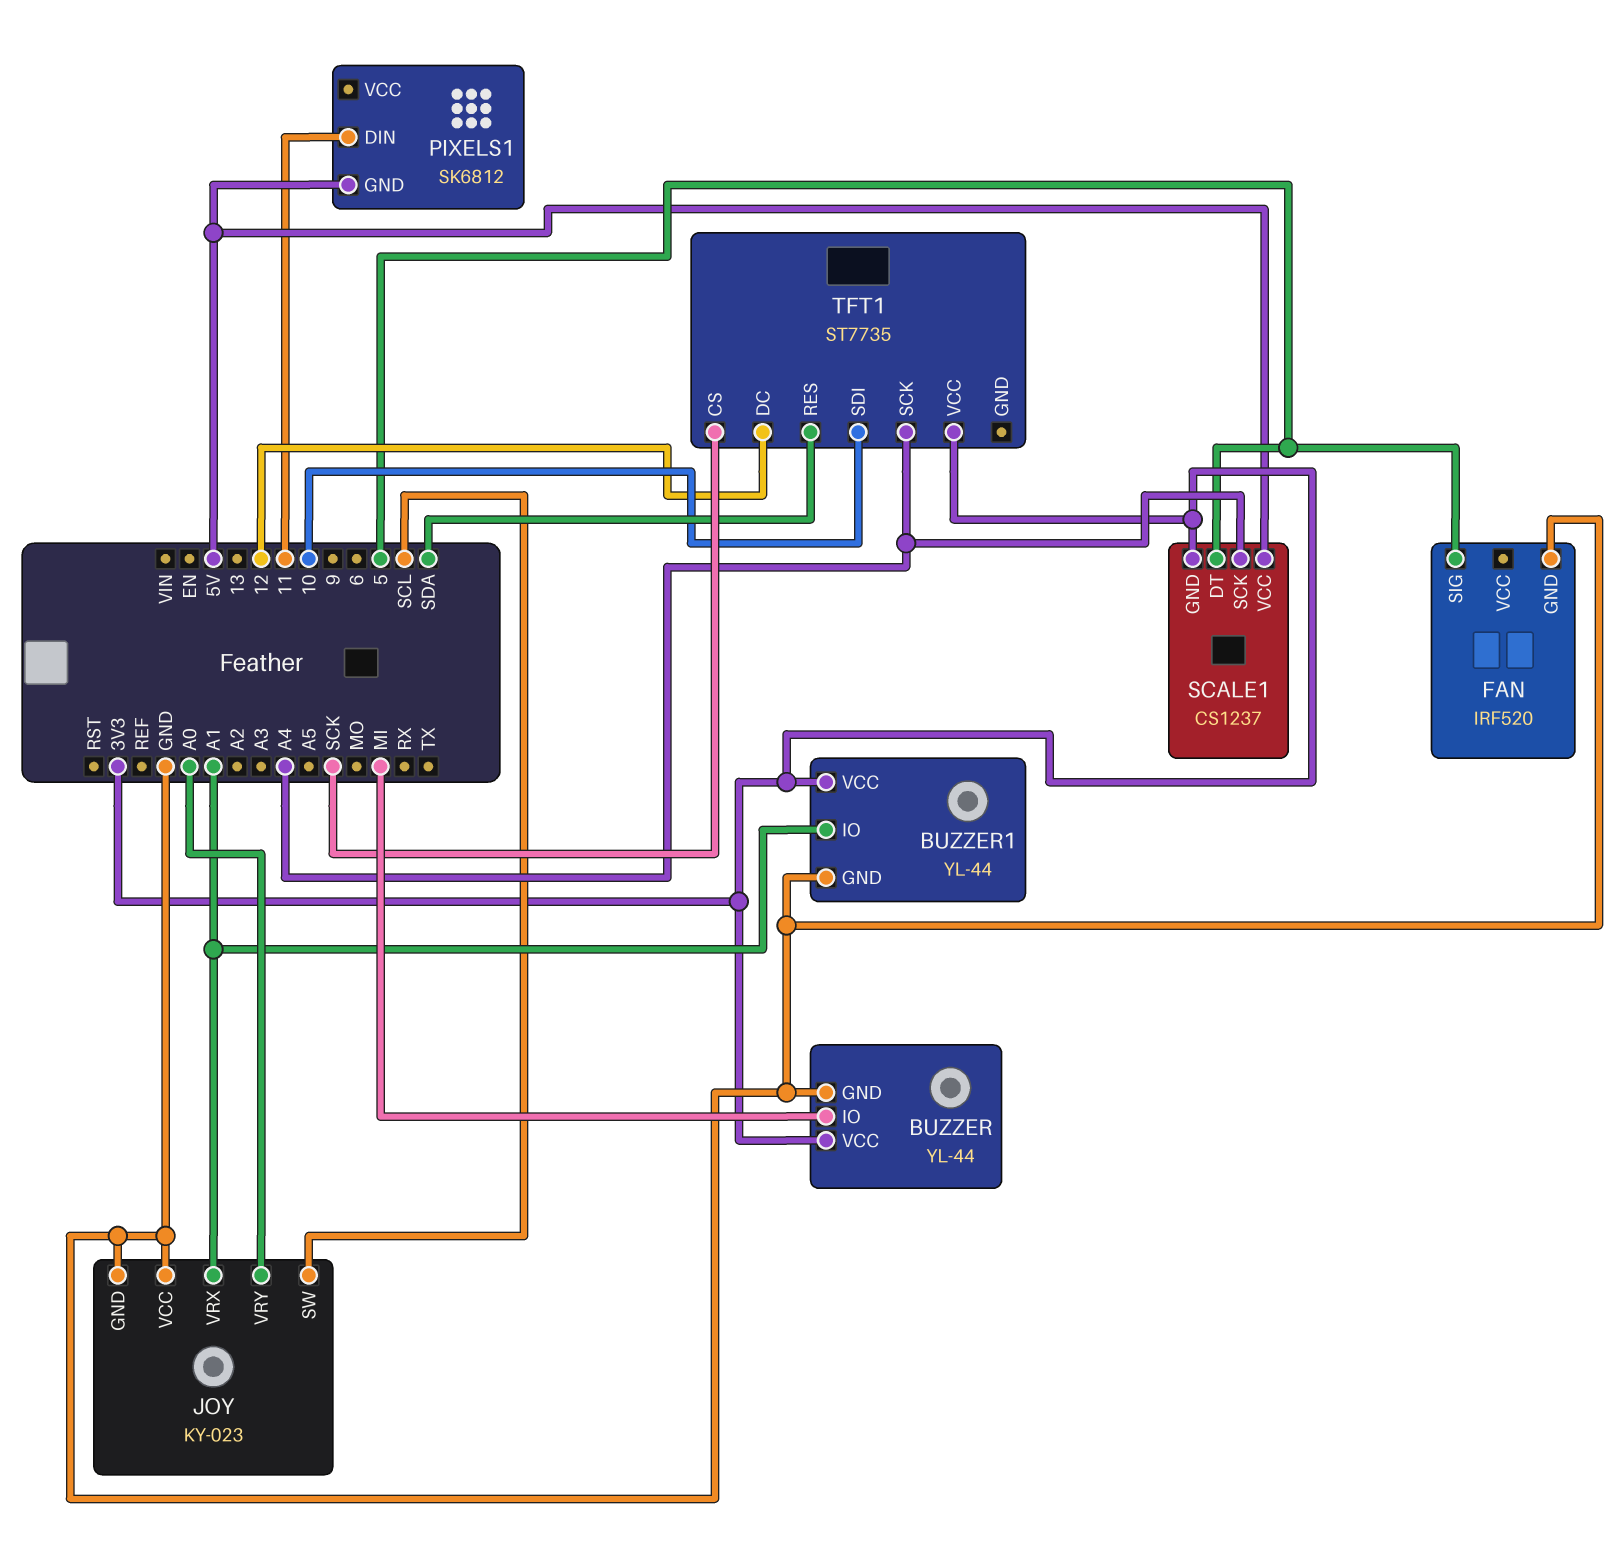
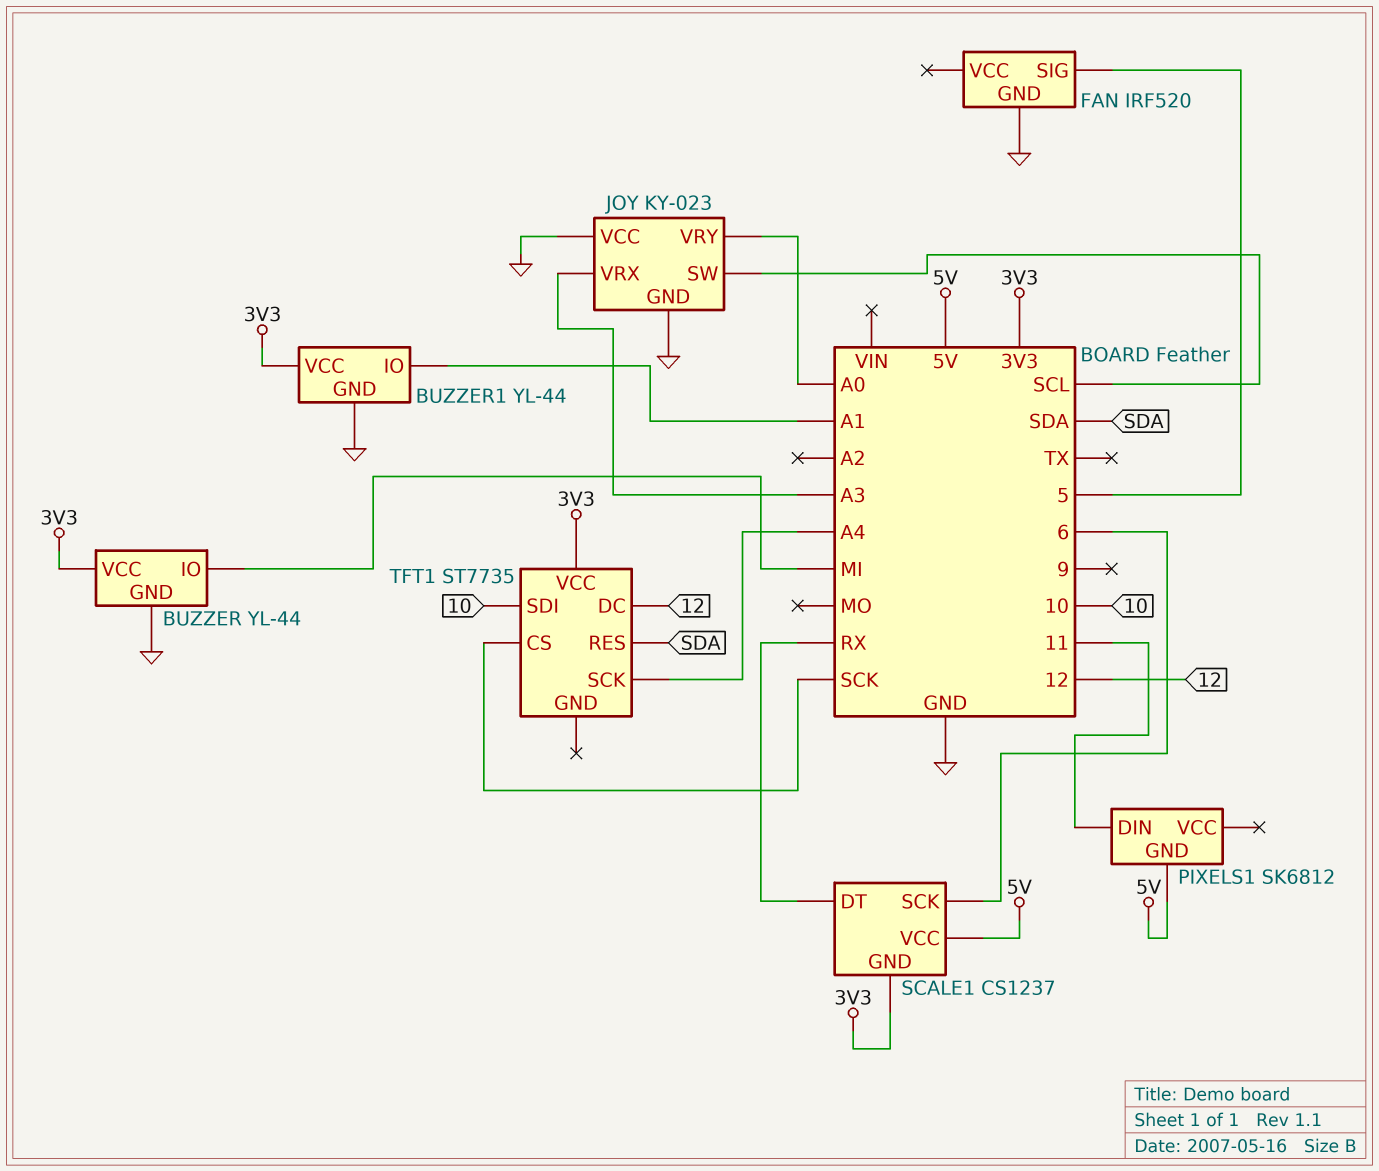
JOY pin VRX: A1 -> A3
SCALE1 pin DT: 5 -> RX
SCALE1 pin SCK: A4 -> 6

